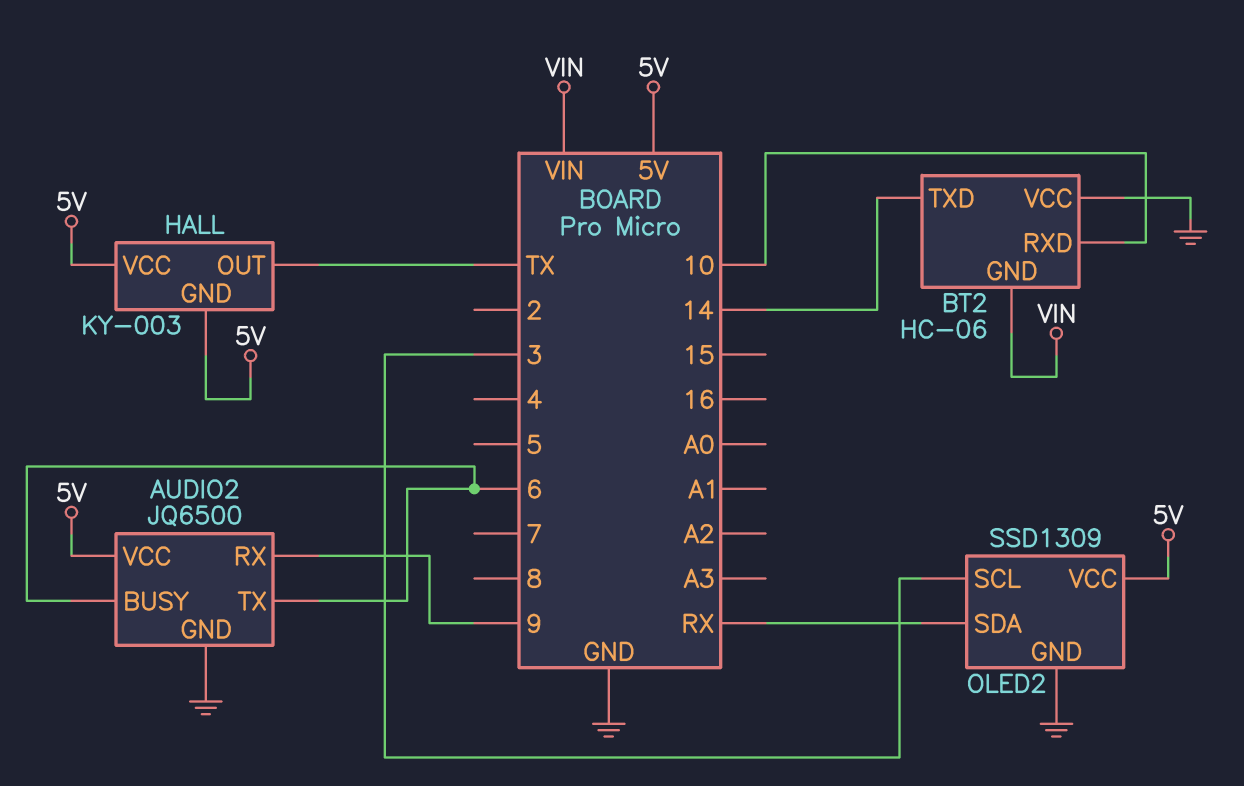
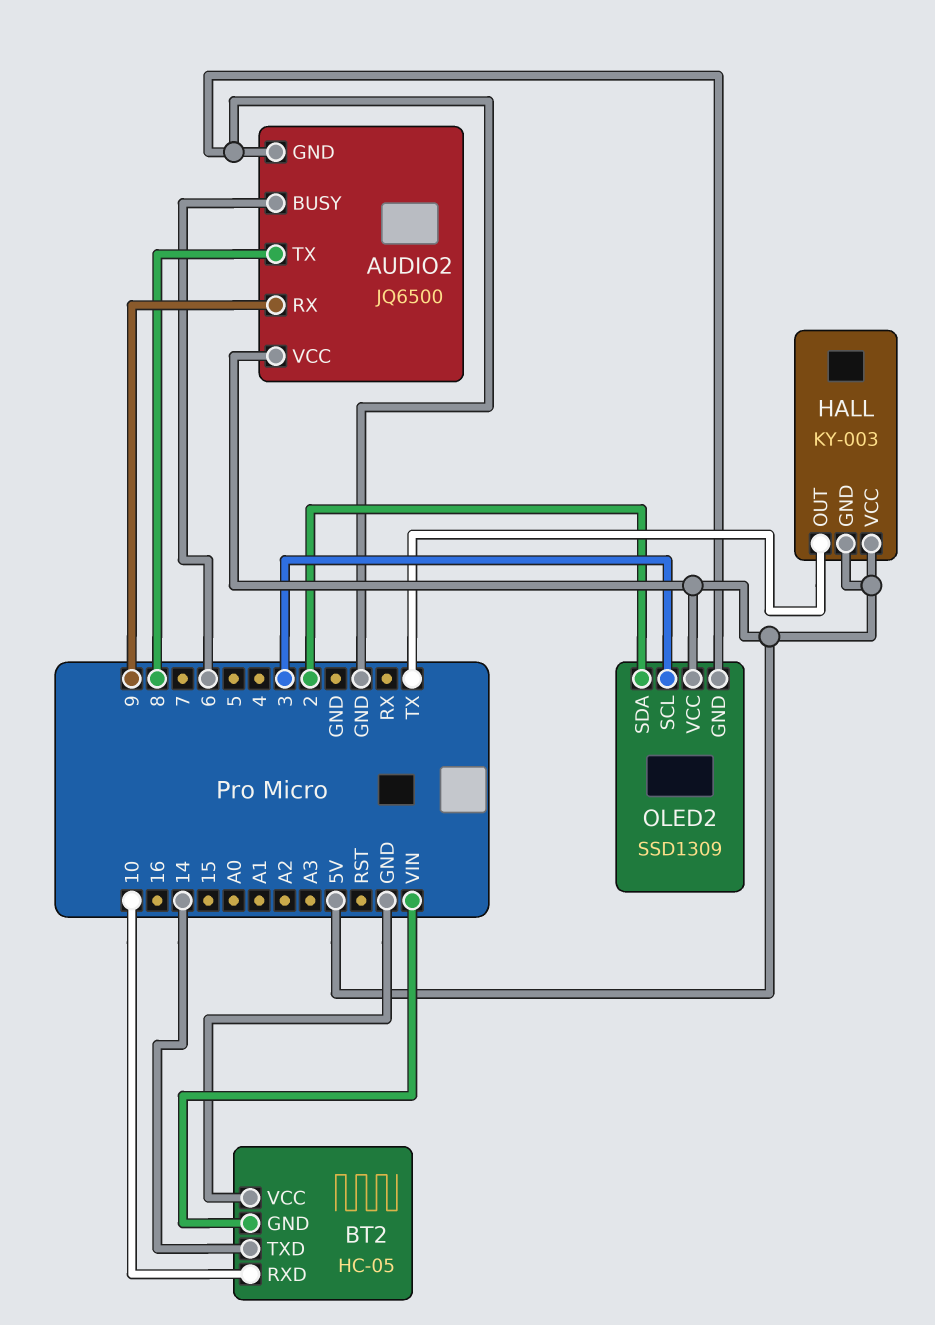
AUDIO2 pin TX: 6 -> 8
BT2: HC-06 -> HC-05
OLED2 pin SDA: RX -> 2

